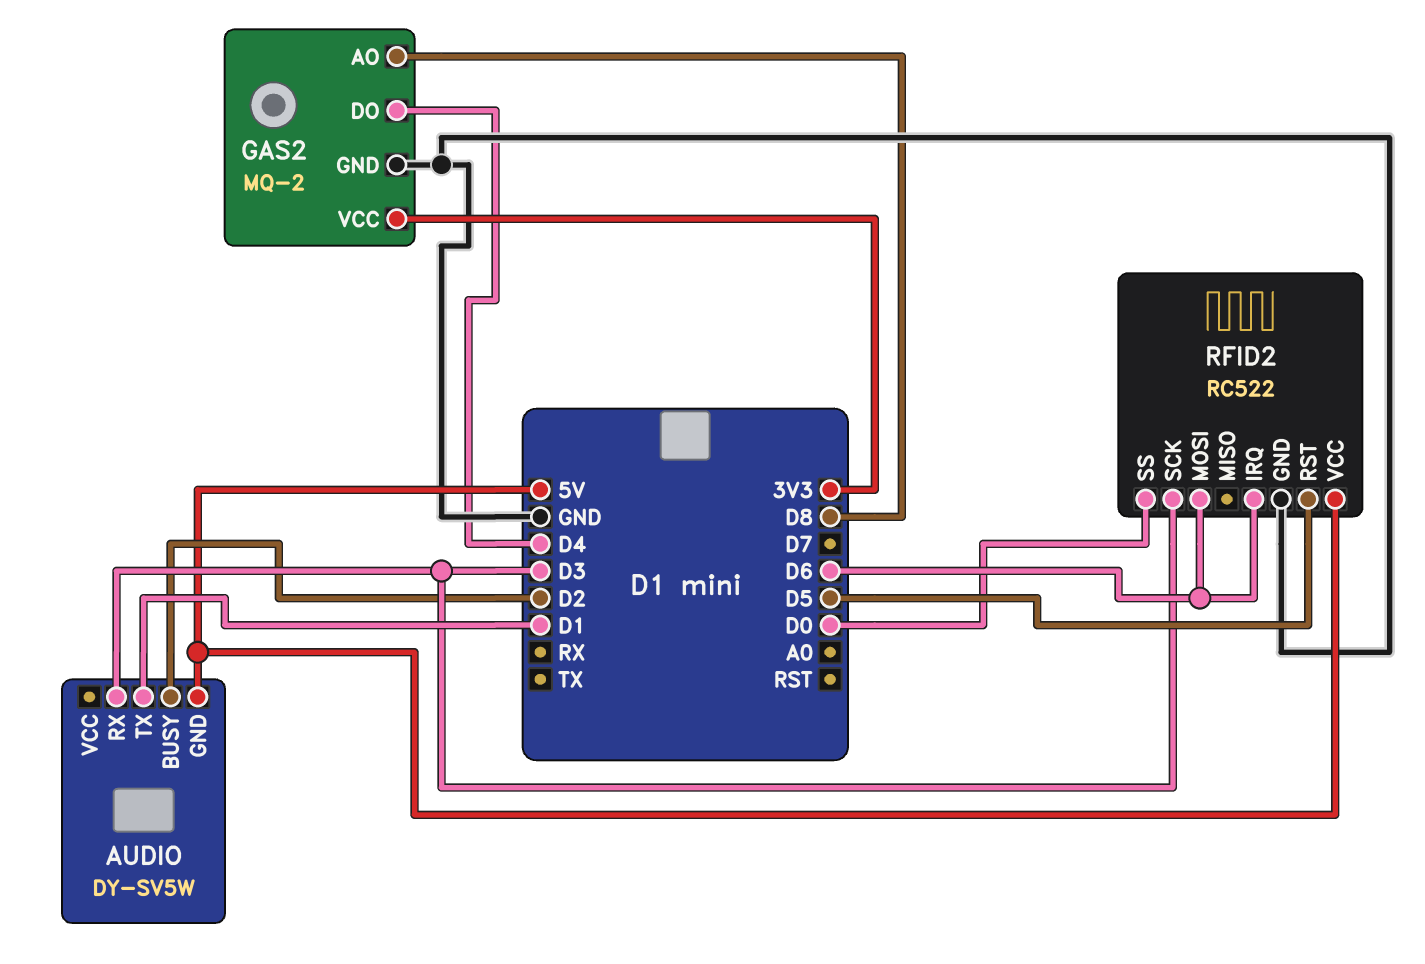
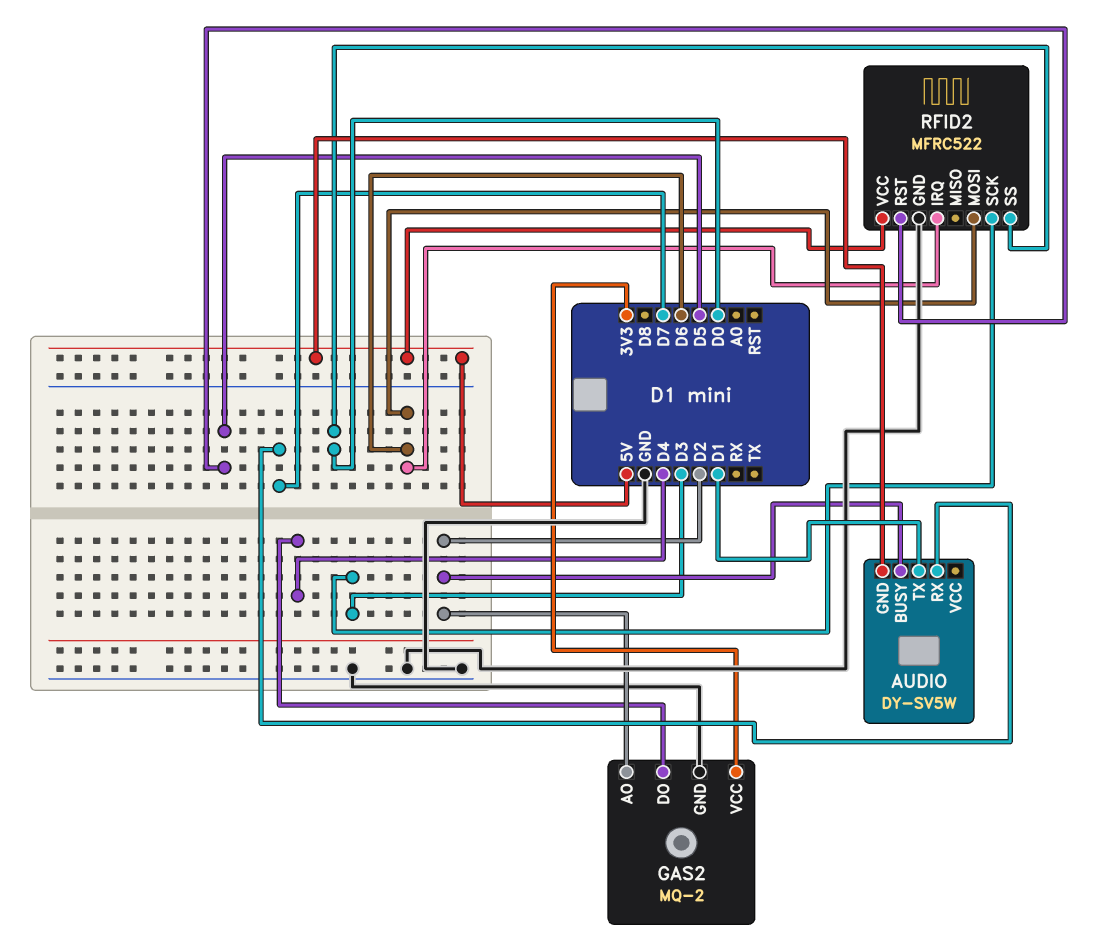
AUDIO pin RX: D3 -> D7
GAS2 pin AO: D8 -> D2
RFID2: RC522 -> MFRC522

